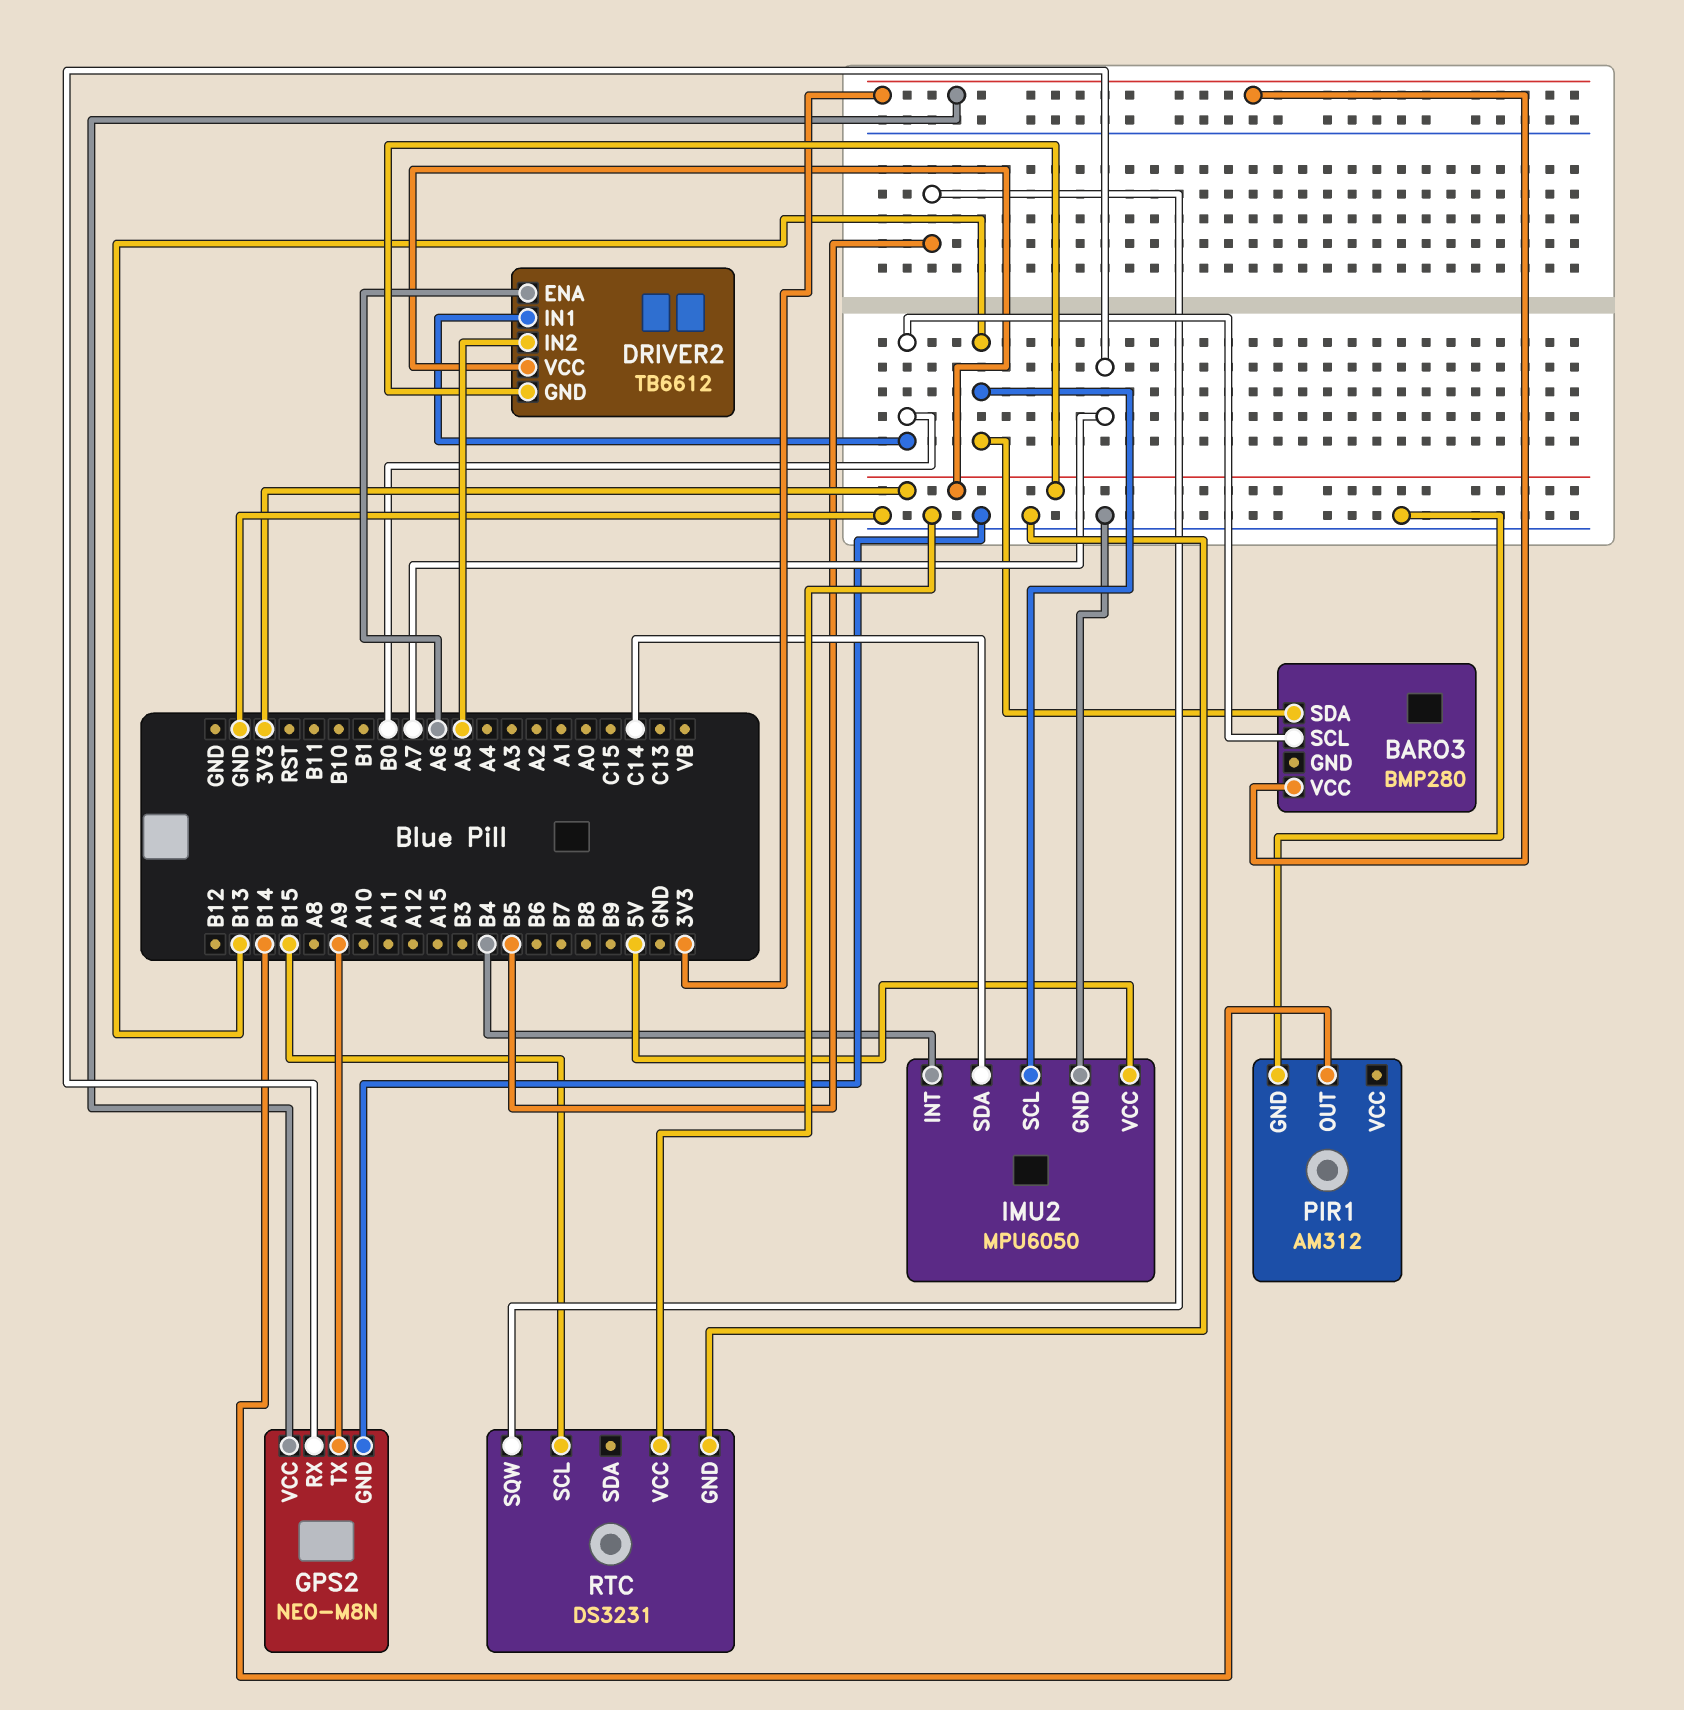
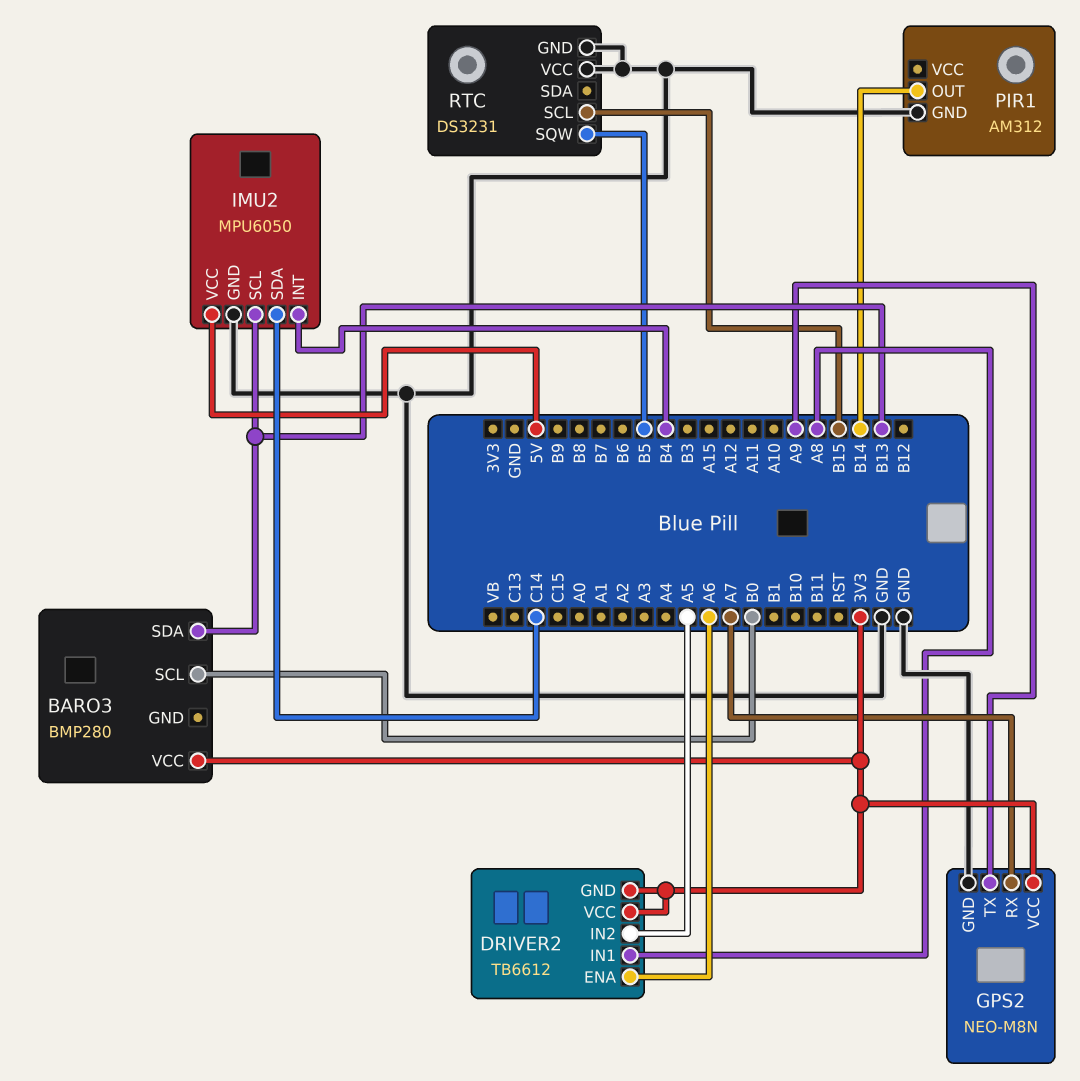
DRIVER2 pin IN1: B0 -> A8

